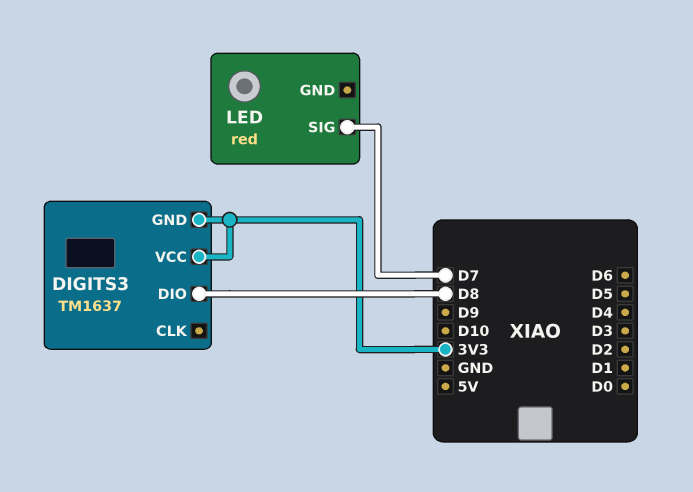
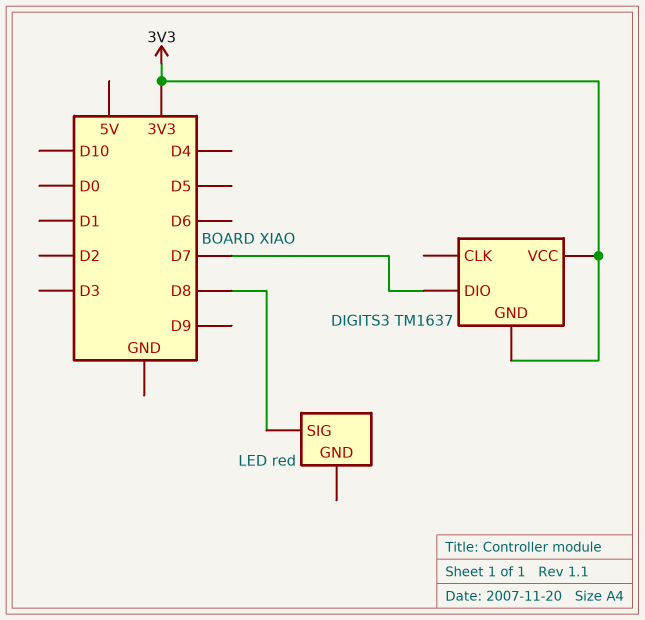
DIGITS3 pin DIO: D8 -> D7
LED pin SIG: D7 -> D8

